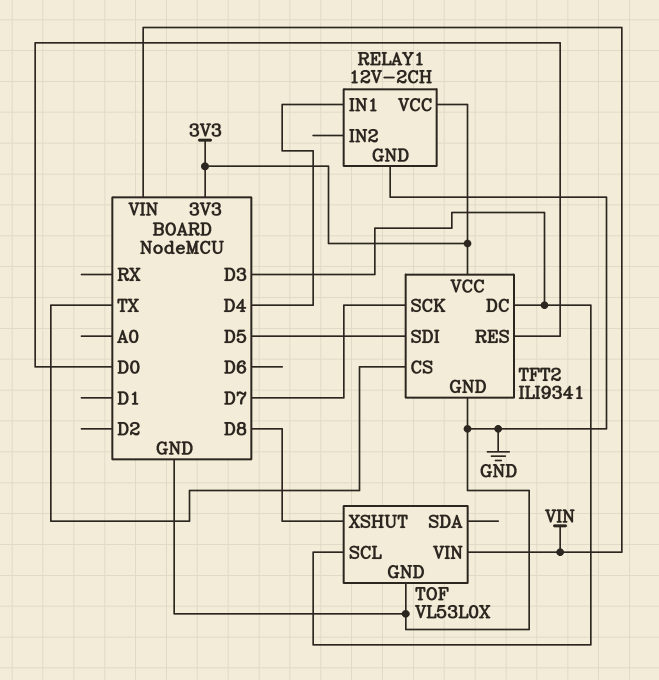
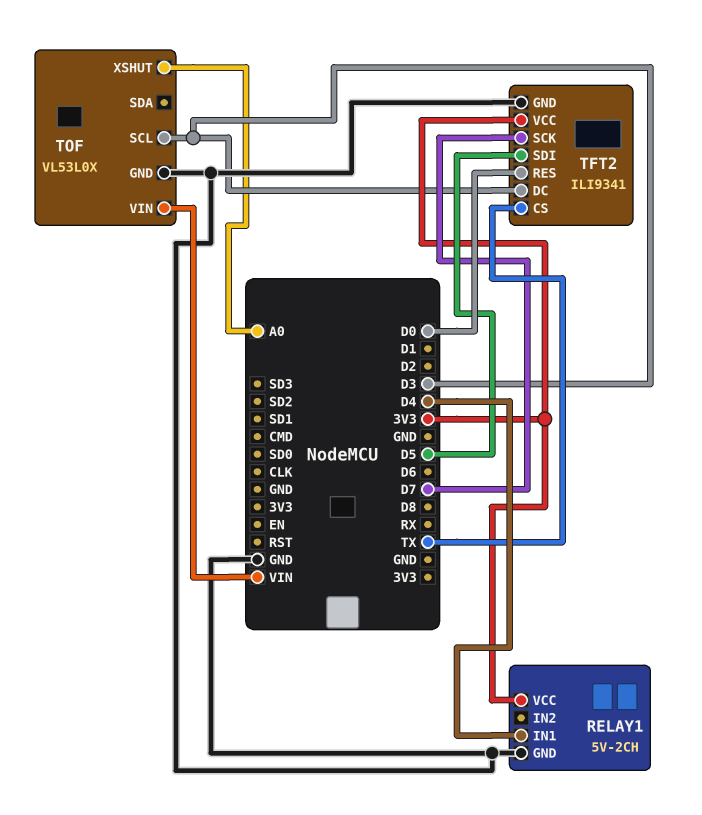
RELAY1: 12V-2CH -> 5V-2CH
TOF pin XSHUT: D8 -> A0

